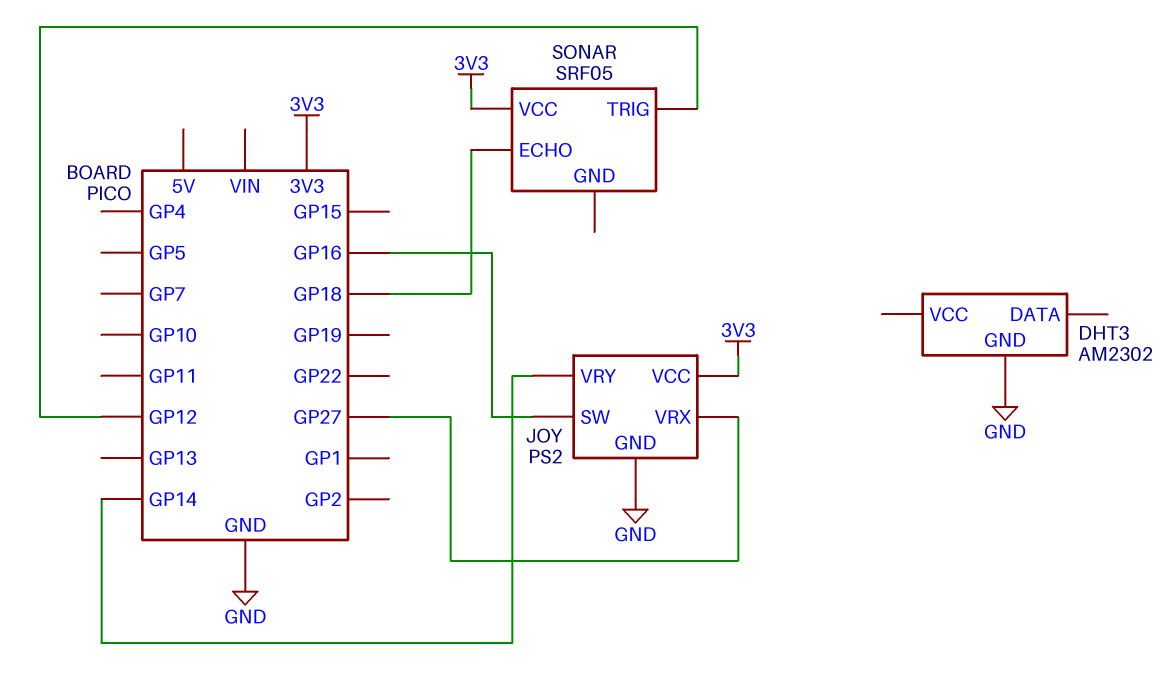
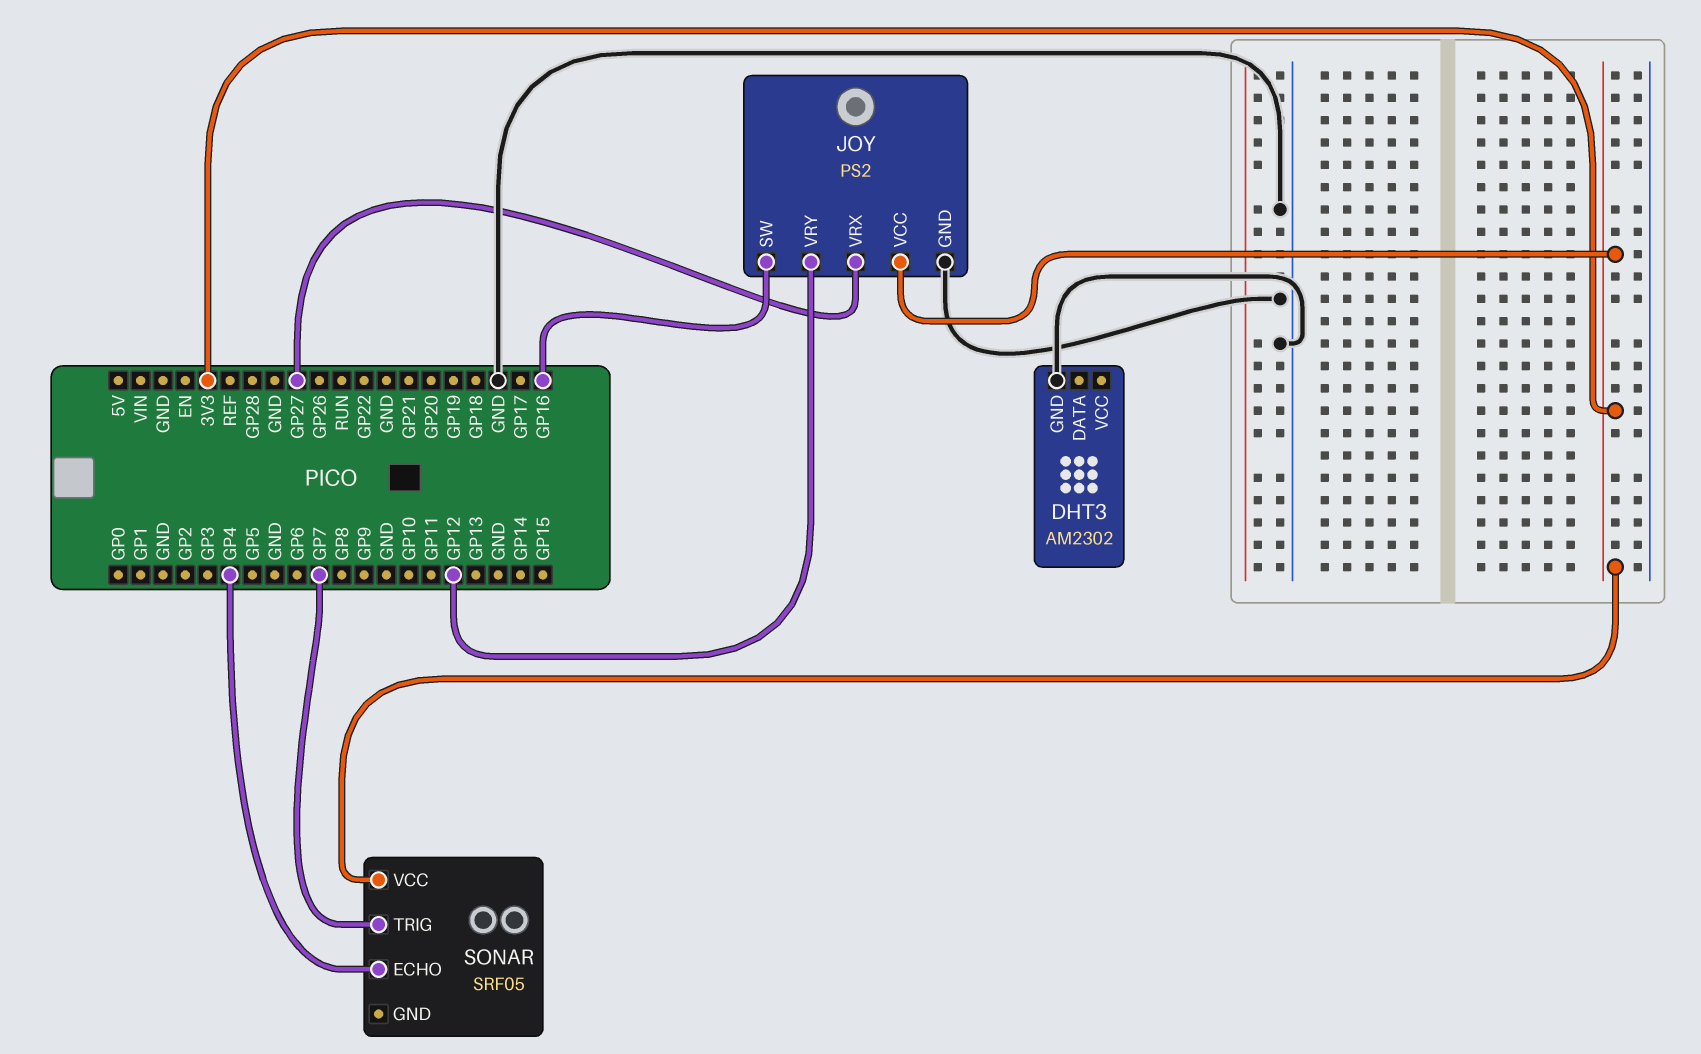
JOY pin VRY: GP14 -> GP12
SONAR pin ECHO: GP18 -> GP4
SONAR pin TRIG: GP12 -> GP7

